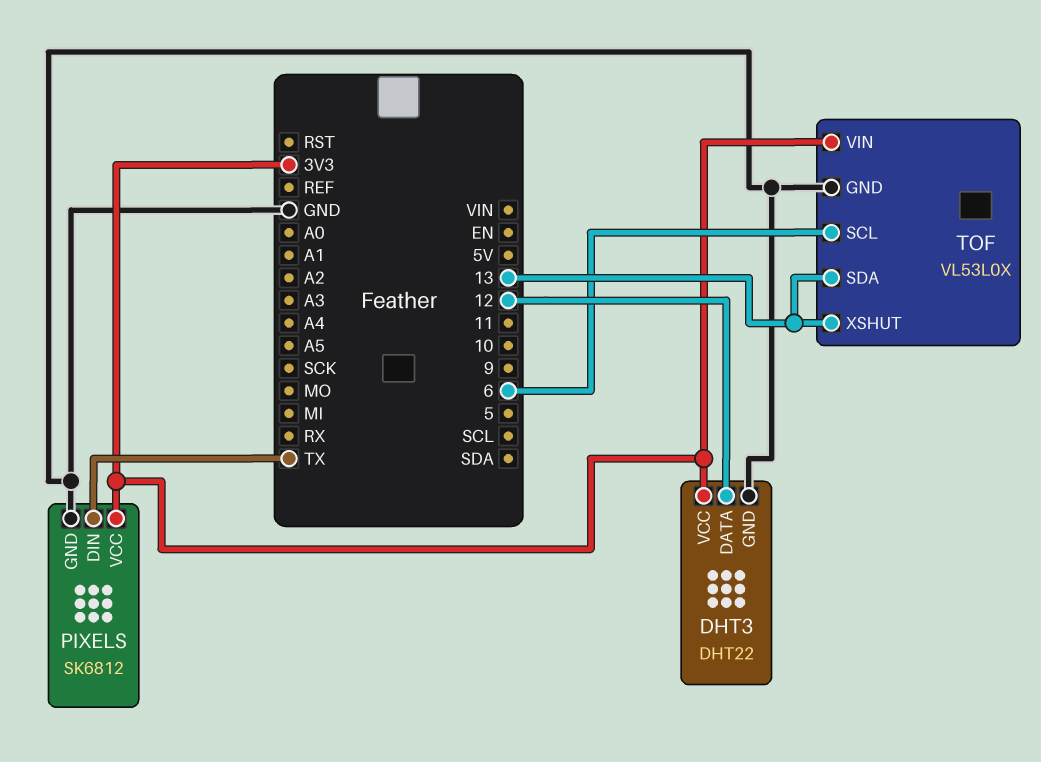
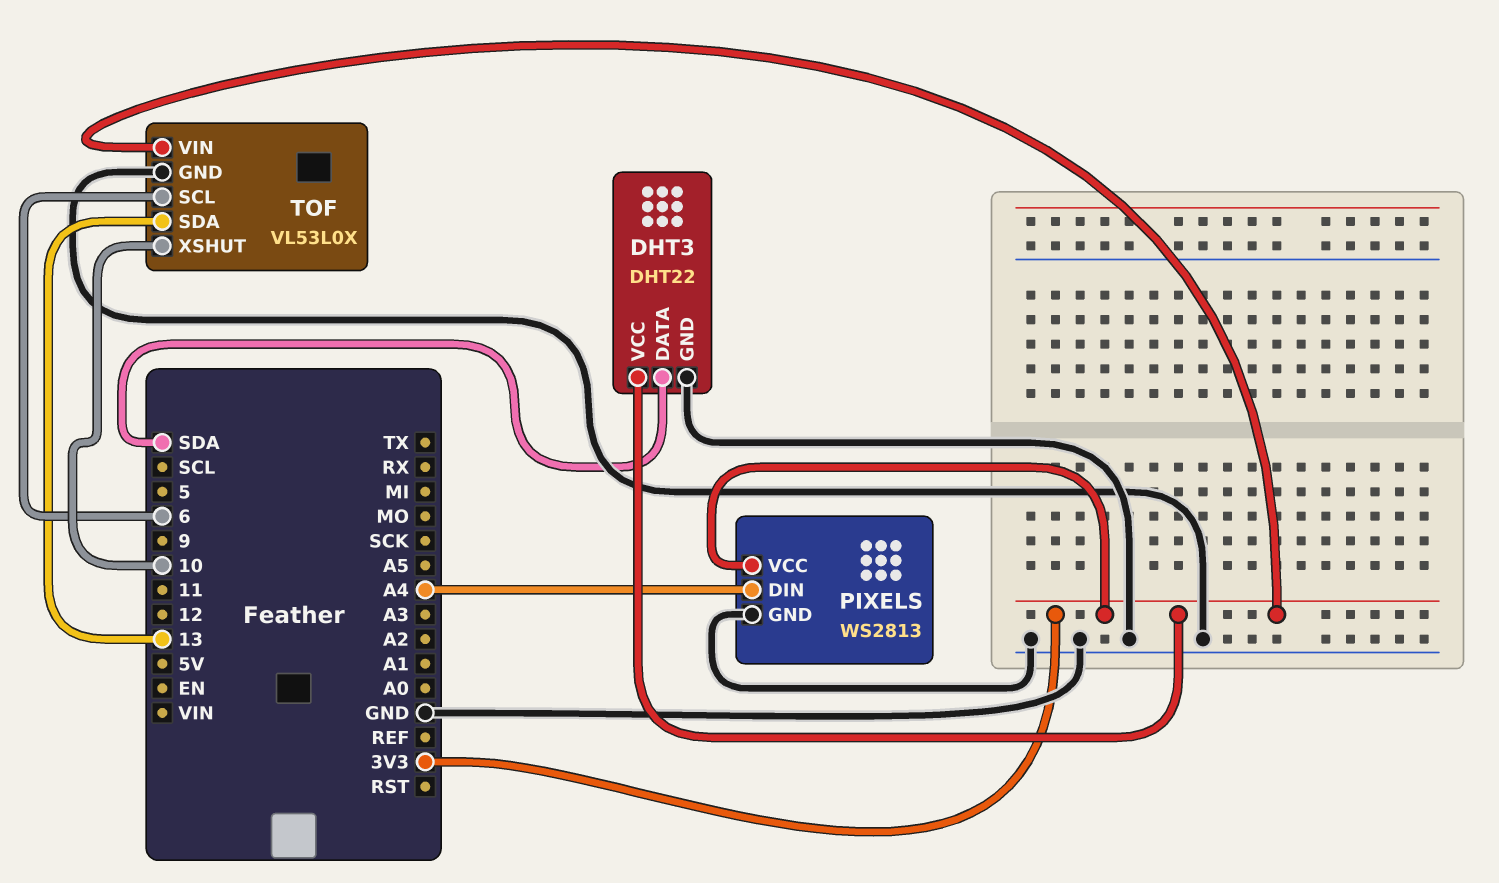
DHT3 pin DATA: 12 -> SDA
PIXELS: SK6812 -> WS2813
PIXELS pin DIN: TX -> A4
TOF pin XSHUT: 13 -> 10

